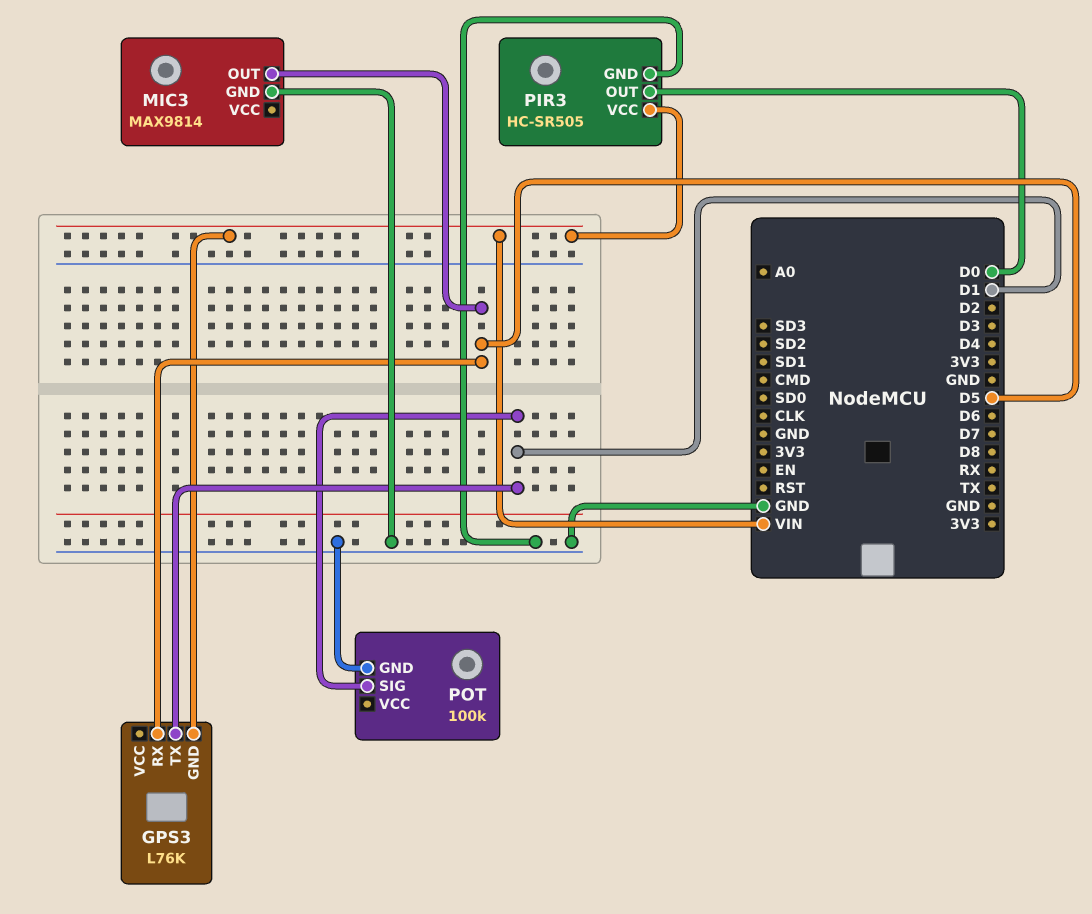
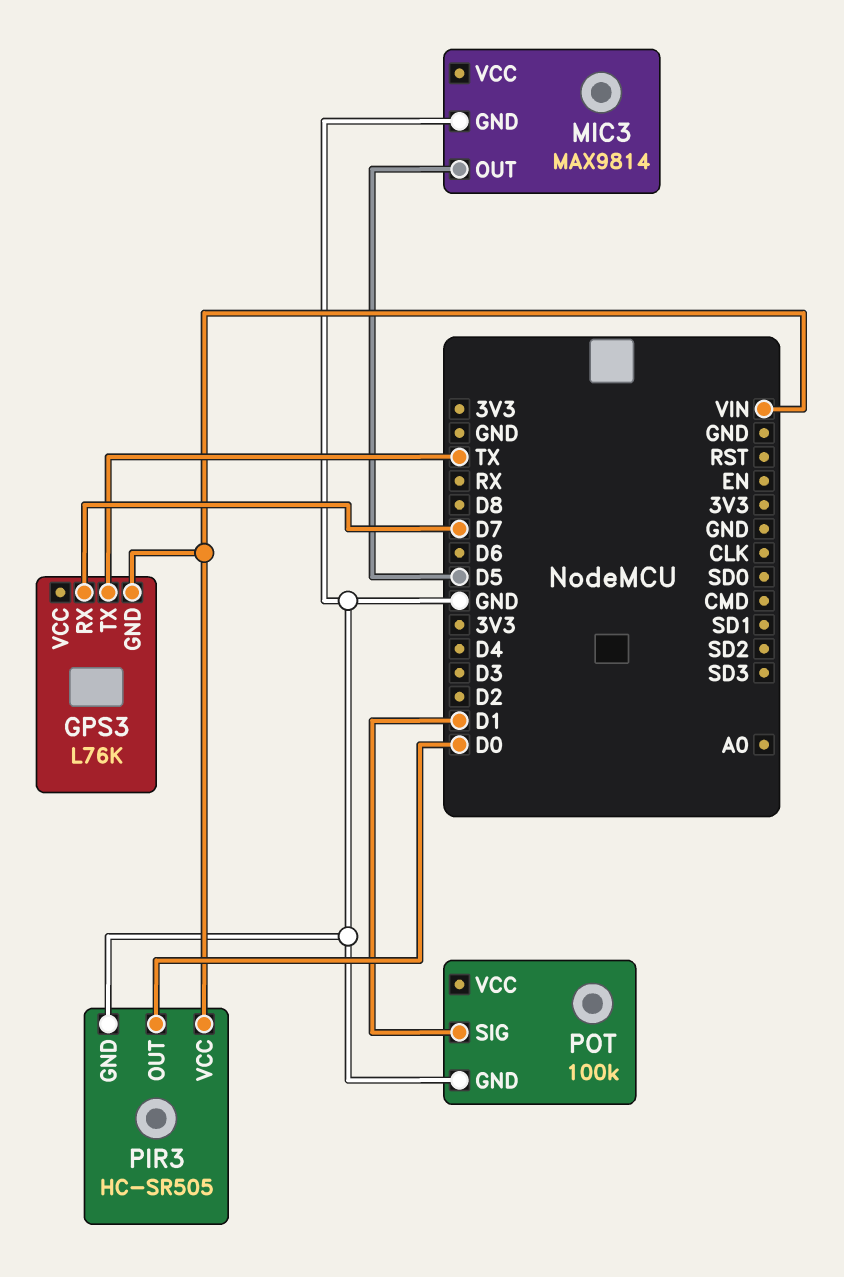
GPS3 pin RX: D5 -> D7
GPS3 pin TX: D1 -> TX

